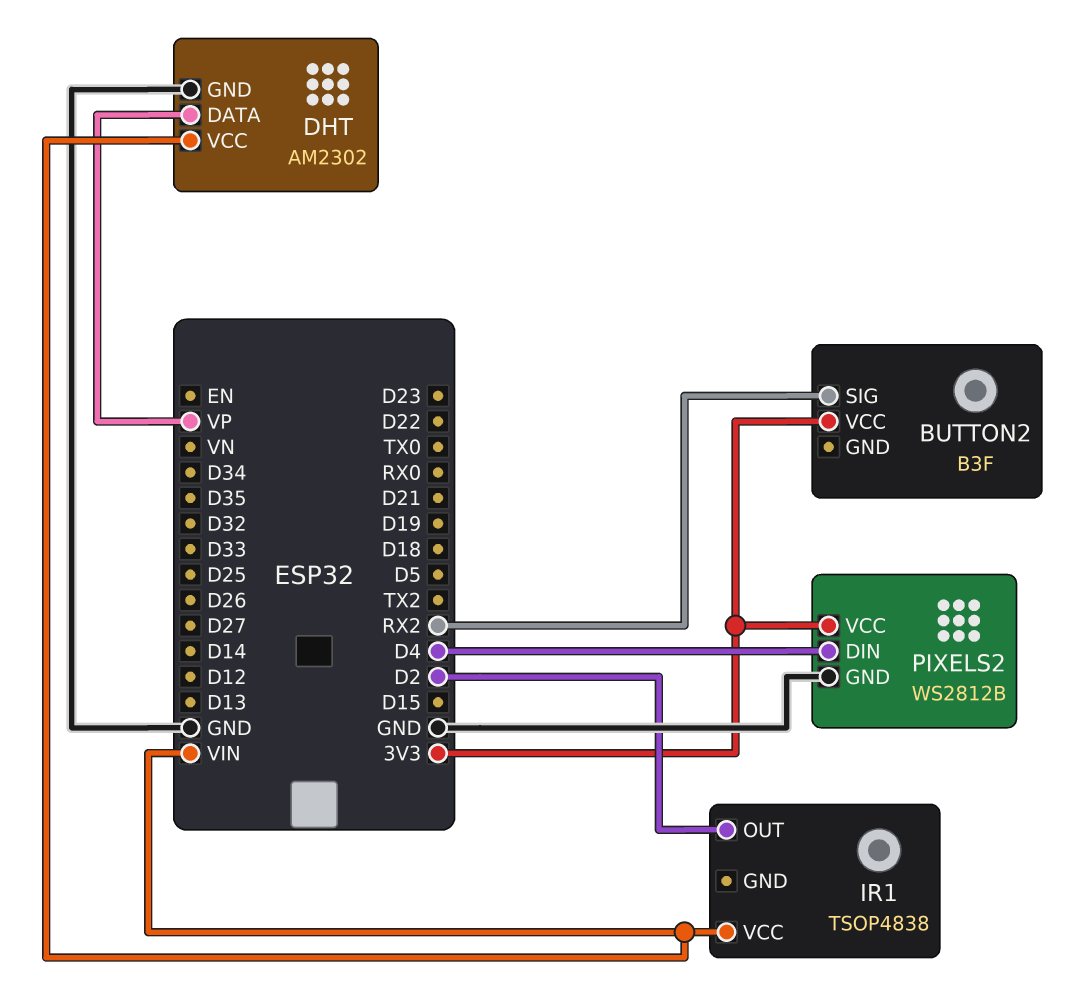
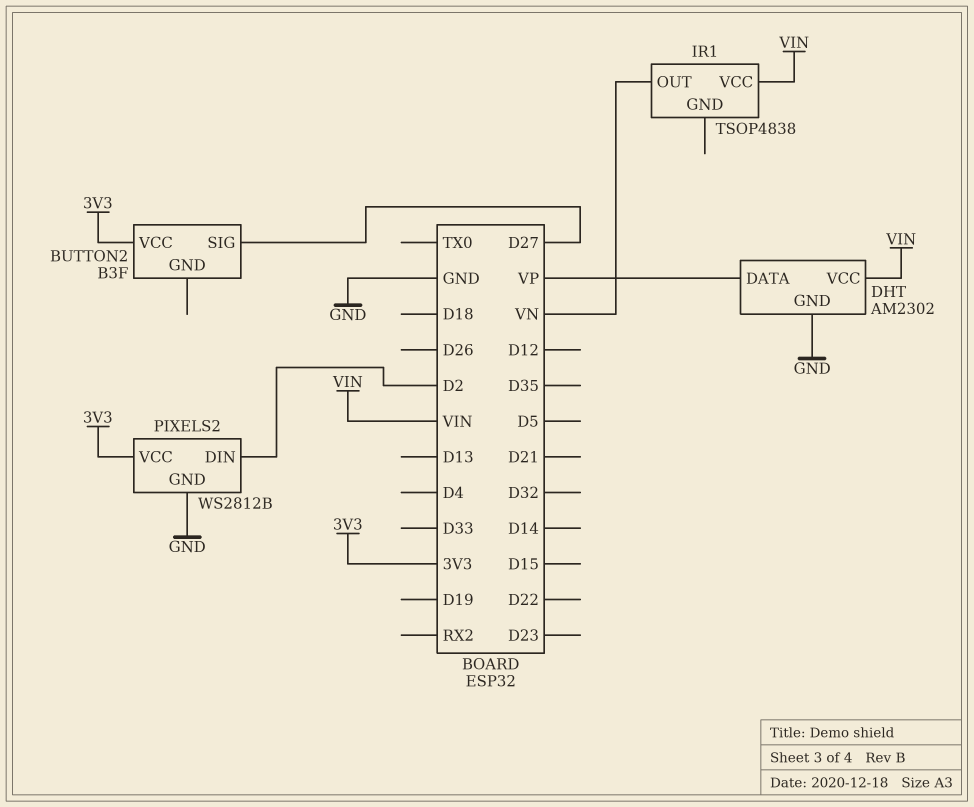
BUTTON2 pin SIG: RX2 -> D27
IR1 pin OUT: D2 -> VN
PIXELS2 pin DIN: D4 -> D2

